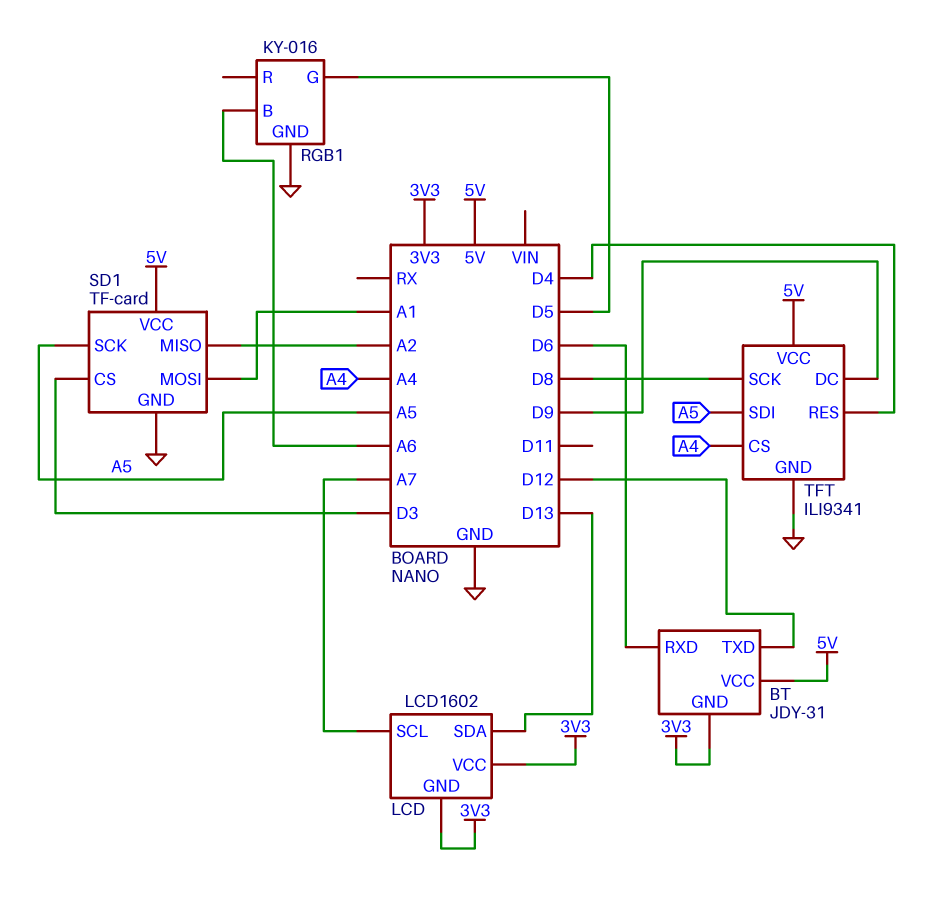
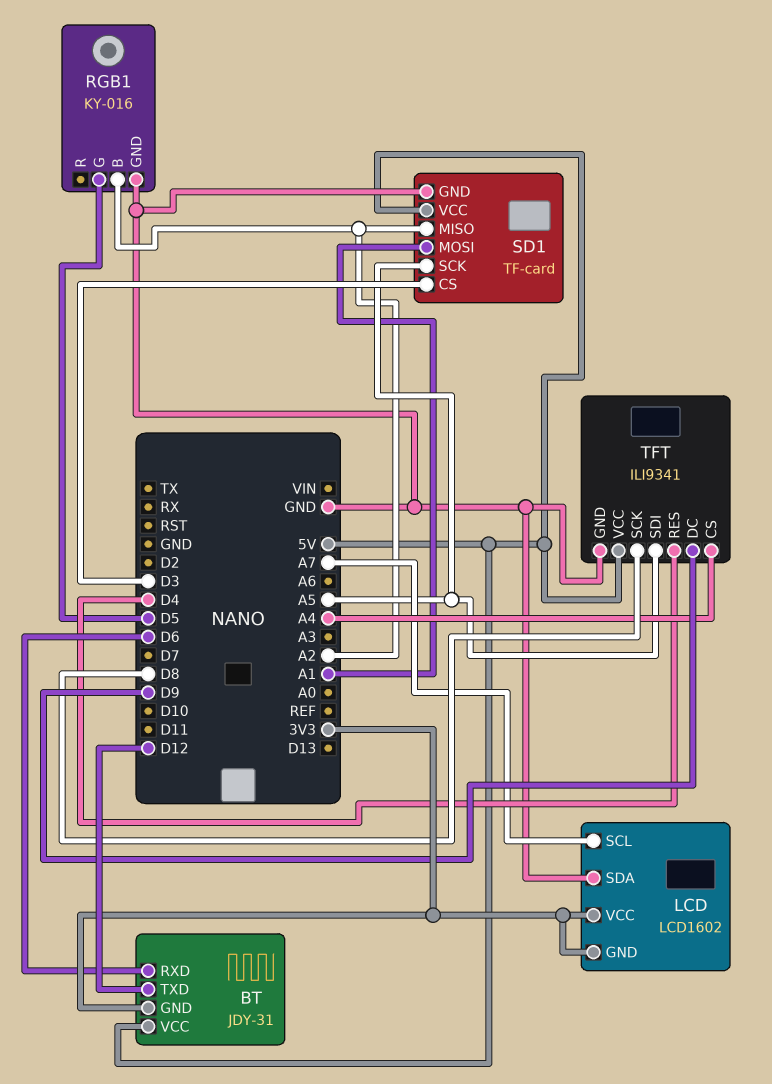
LCD pin SDA: D13 -> GND
RGB1 pin B: A6 -> A2

